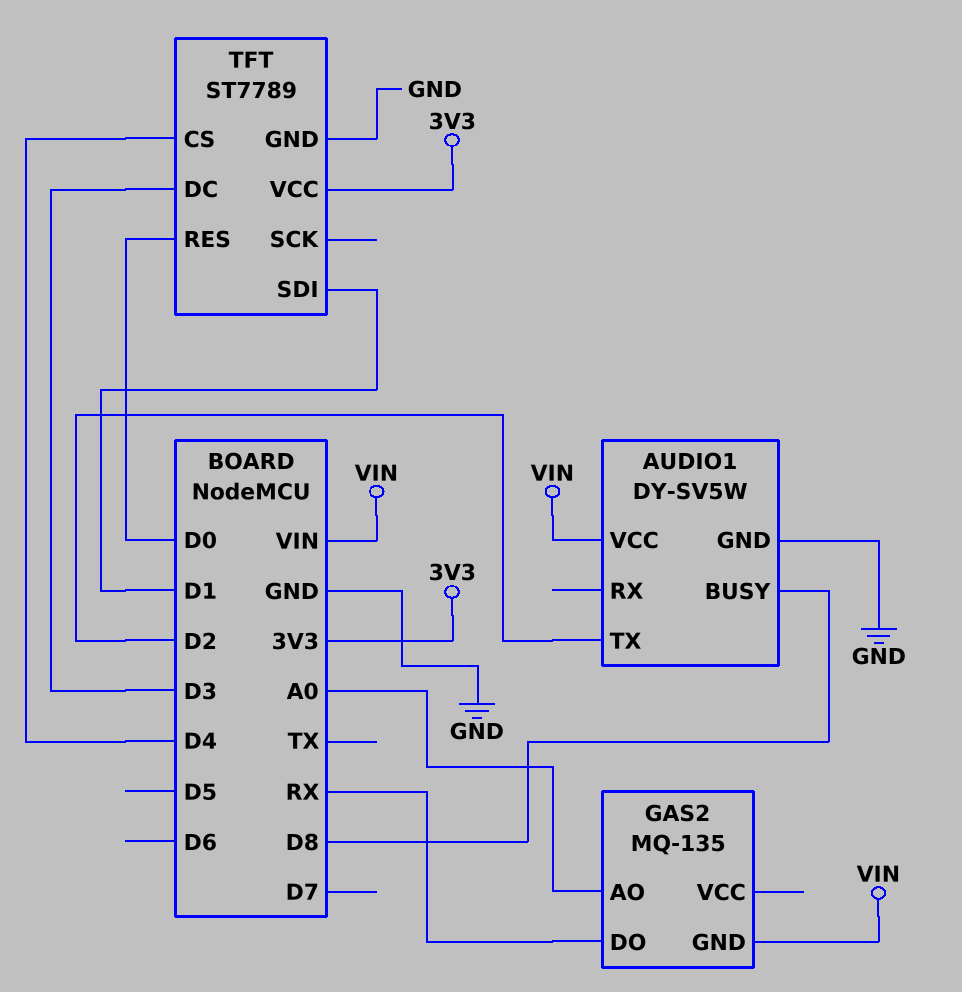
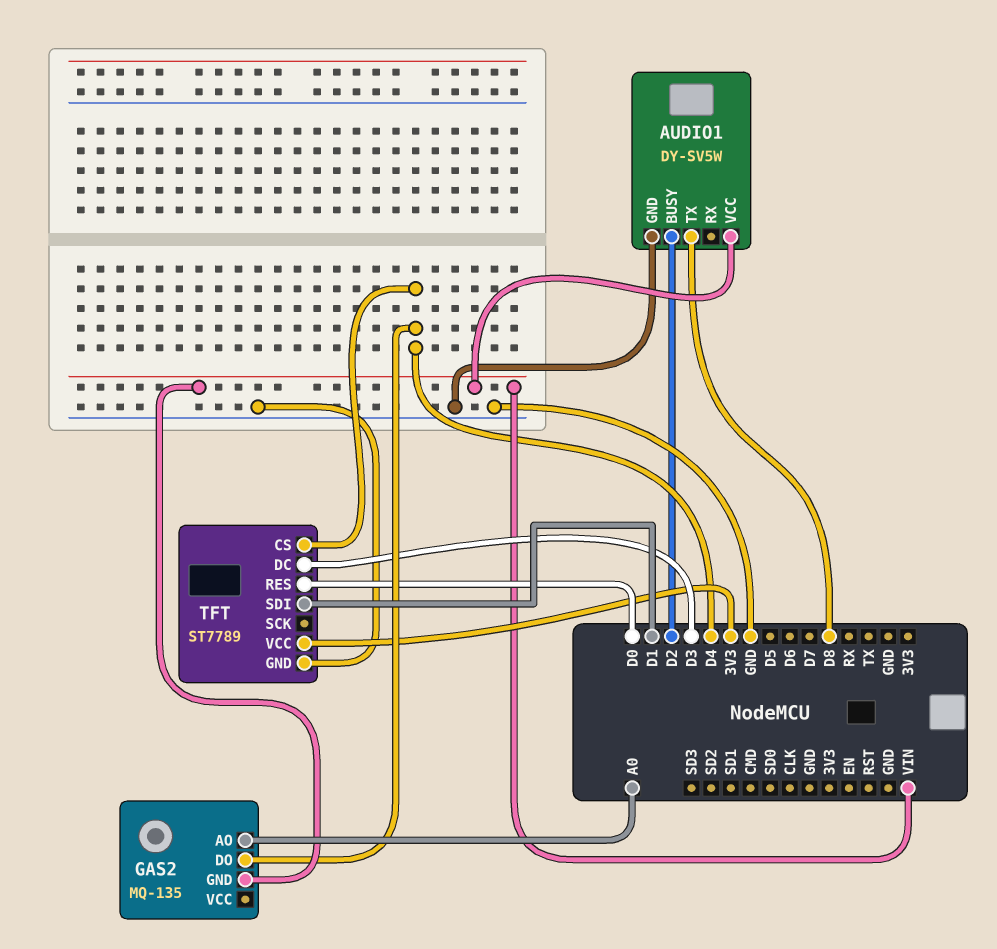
AUDIO1 pin BUSY: D8 -> D2
AUDIO1 pin TX: D2 -> D8
GAS2 pin DO: RX -> D4

